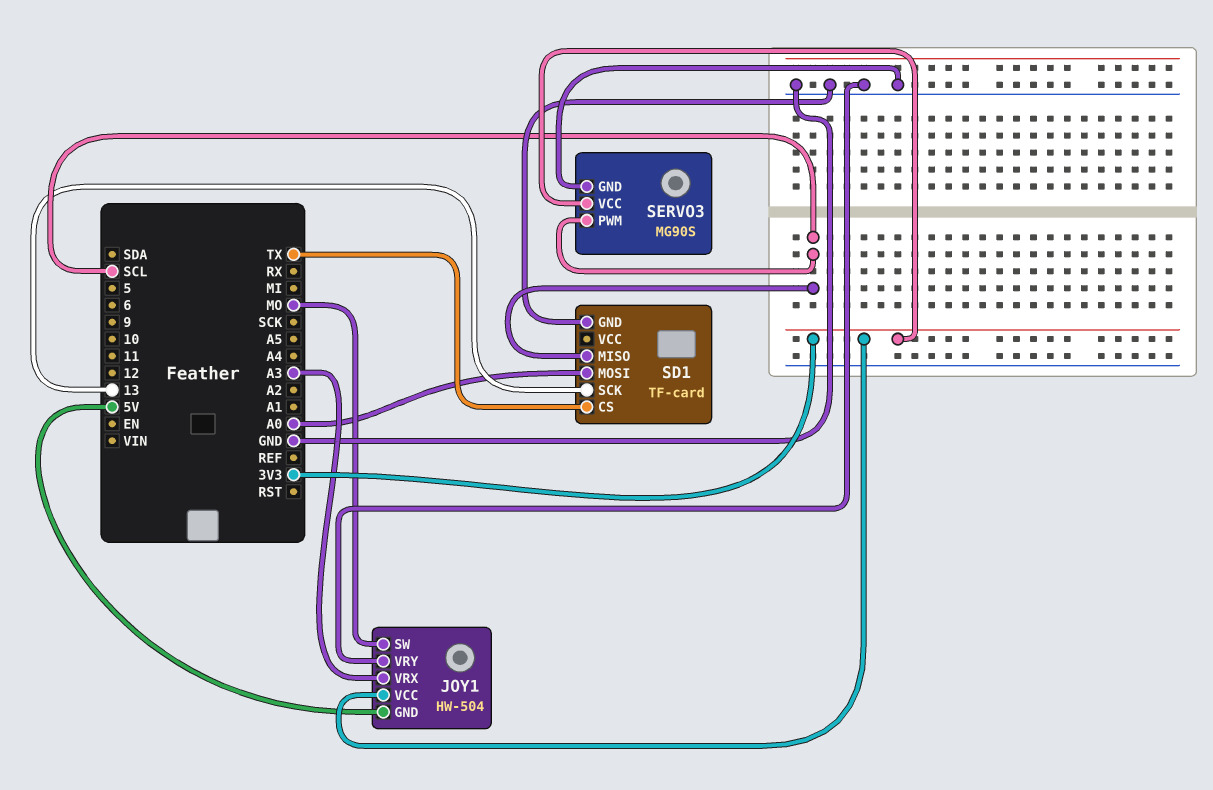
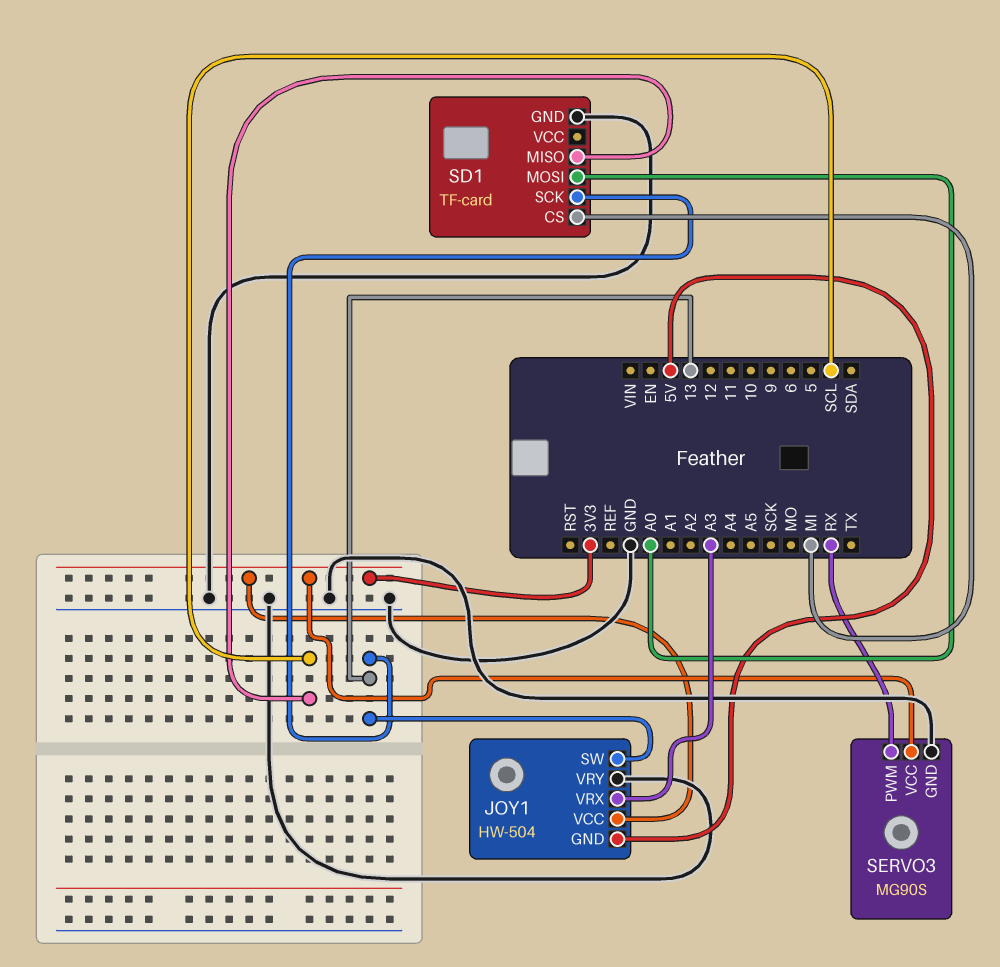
JOY1 pin SW: MO -> 13
SD1 pin CS: TX -> MI
SERVO3 pin PWM: SCL -> RX

